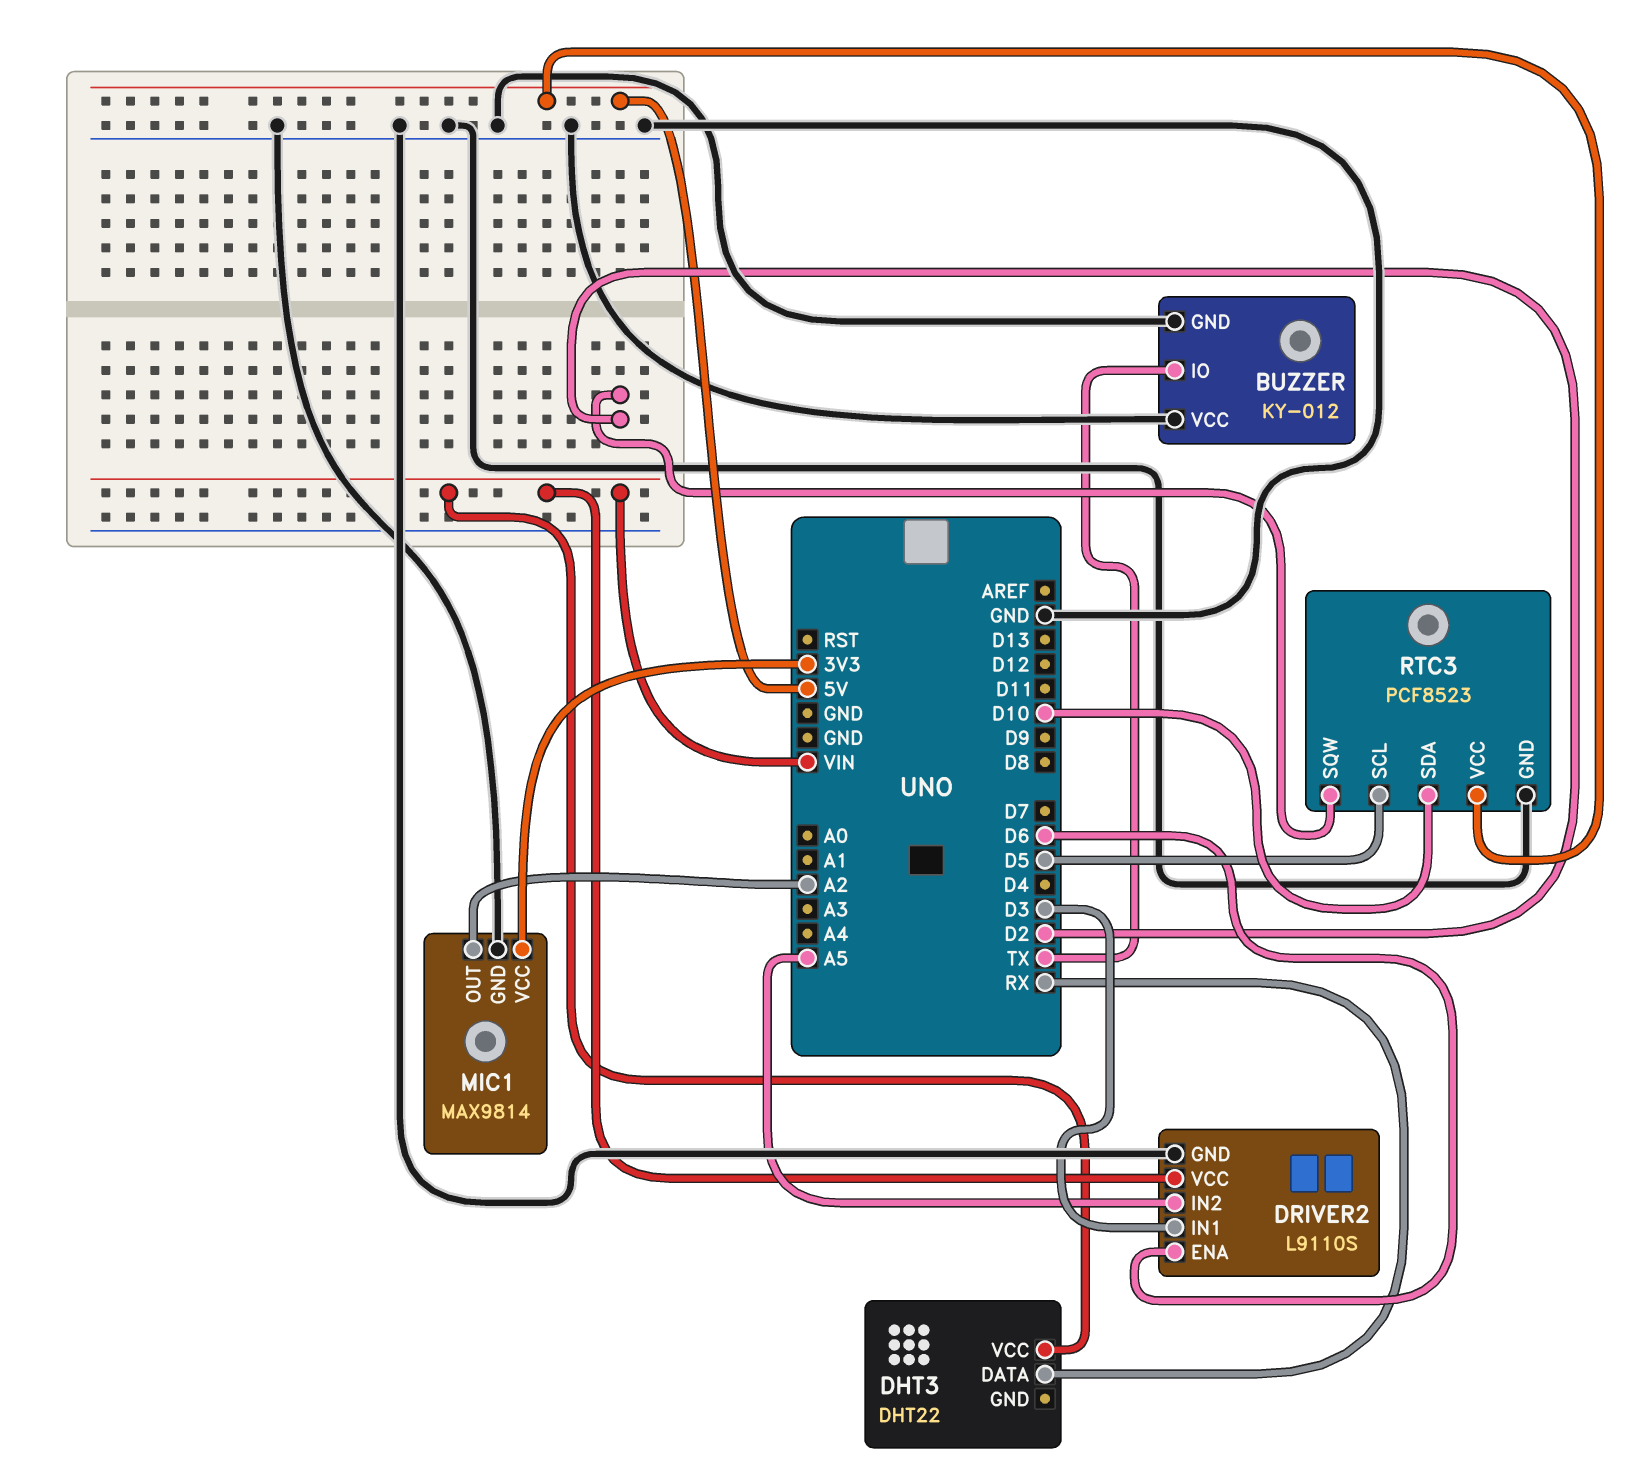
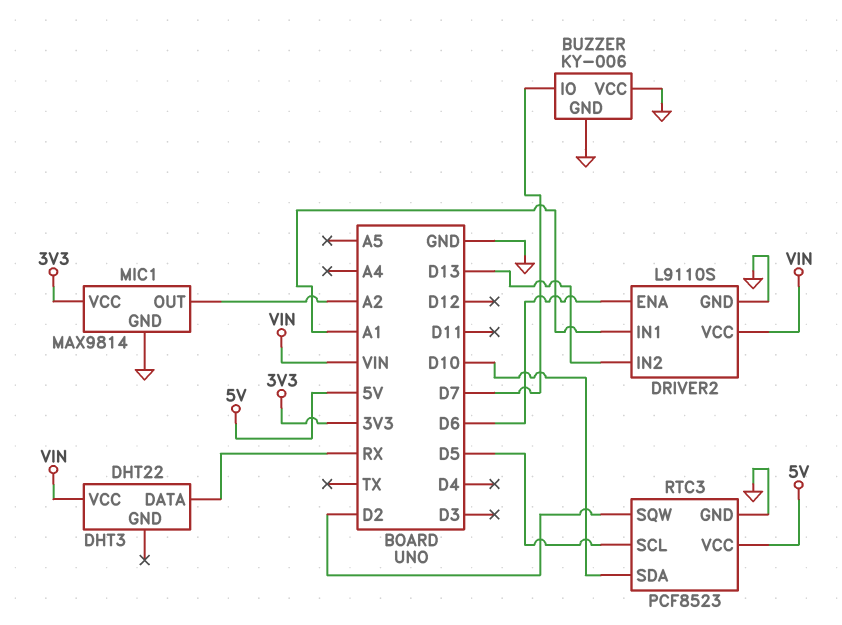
BUZZER: KY-012 -> KY-006
BUZZER pin IO: TX -> D7
DRIVER2 pin IN1: D3 -> A1
DRIVER2 pin IN2: A5 -> D13

